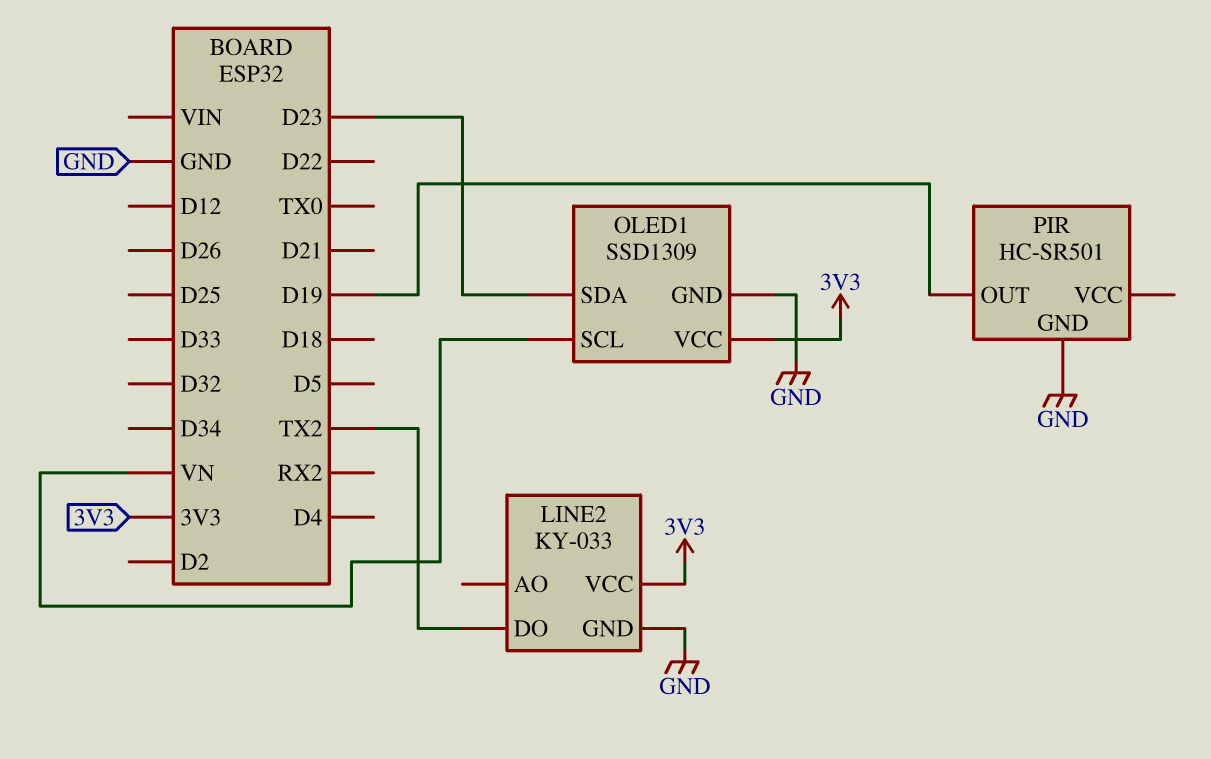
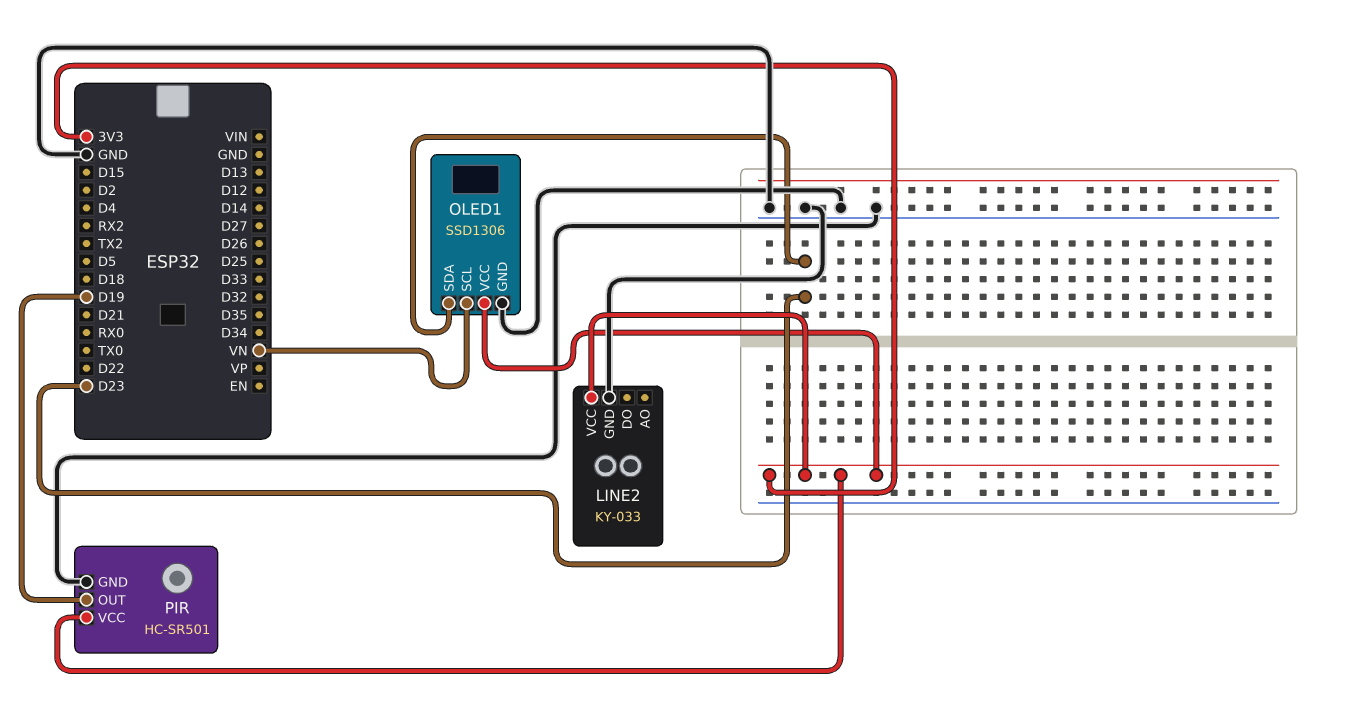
LINE2 pin DO: TX2 -> none
OLED1: SSD1309 -> SSD1306
PIR pin VCC: none -> 3V3

